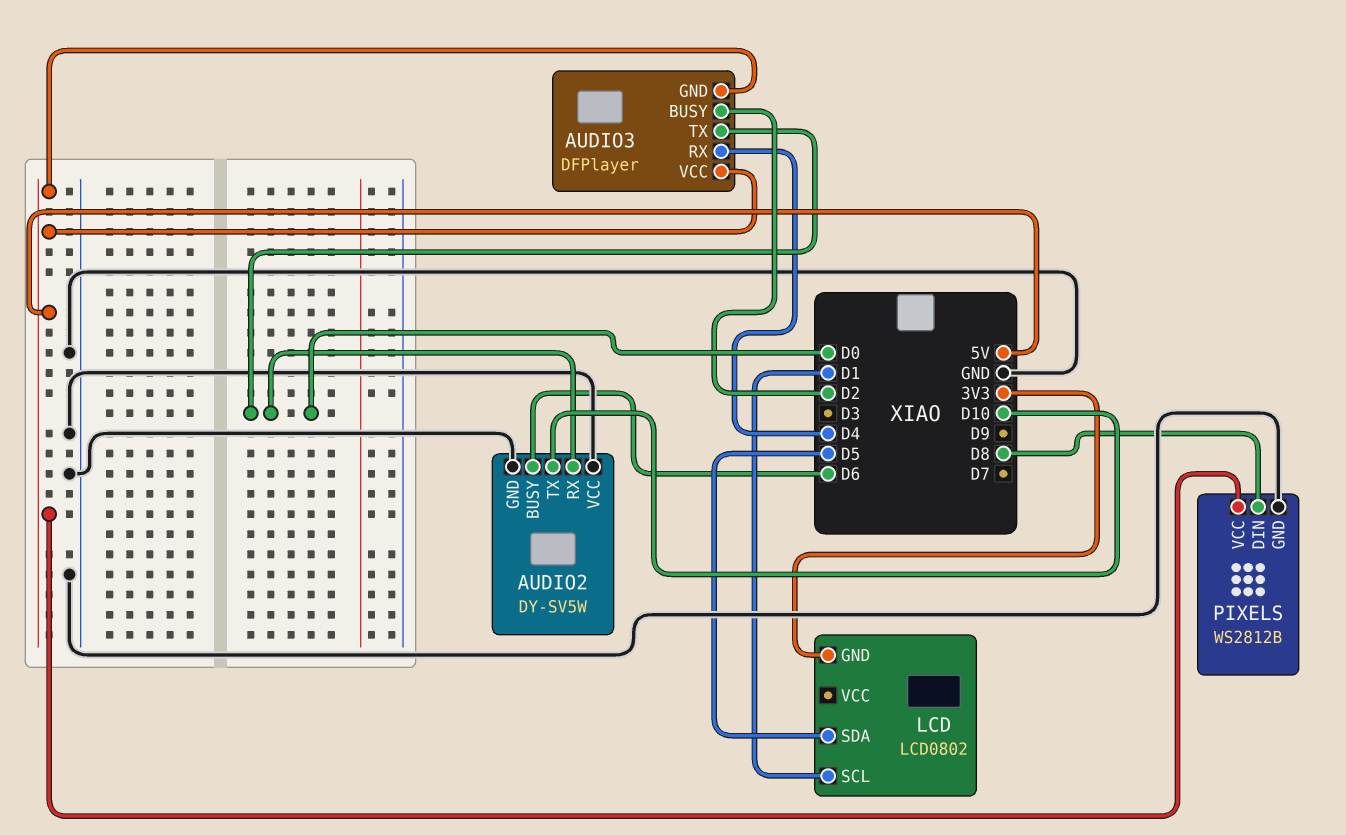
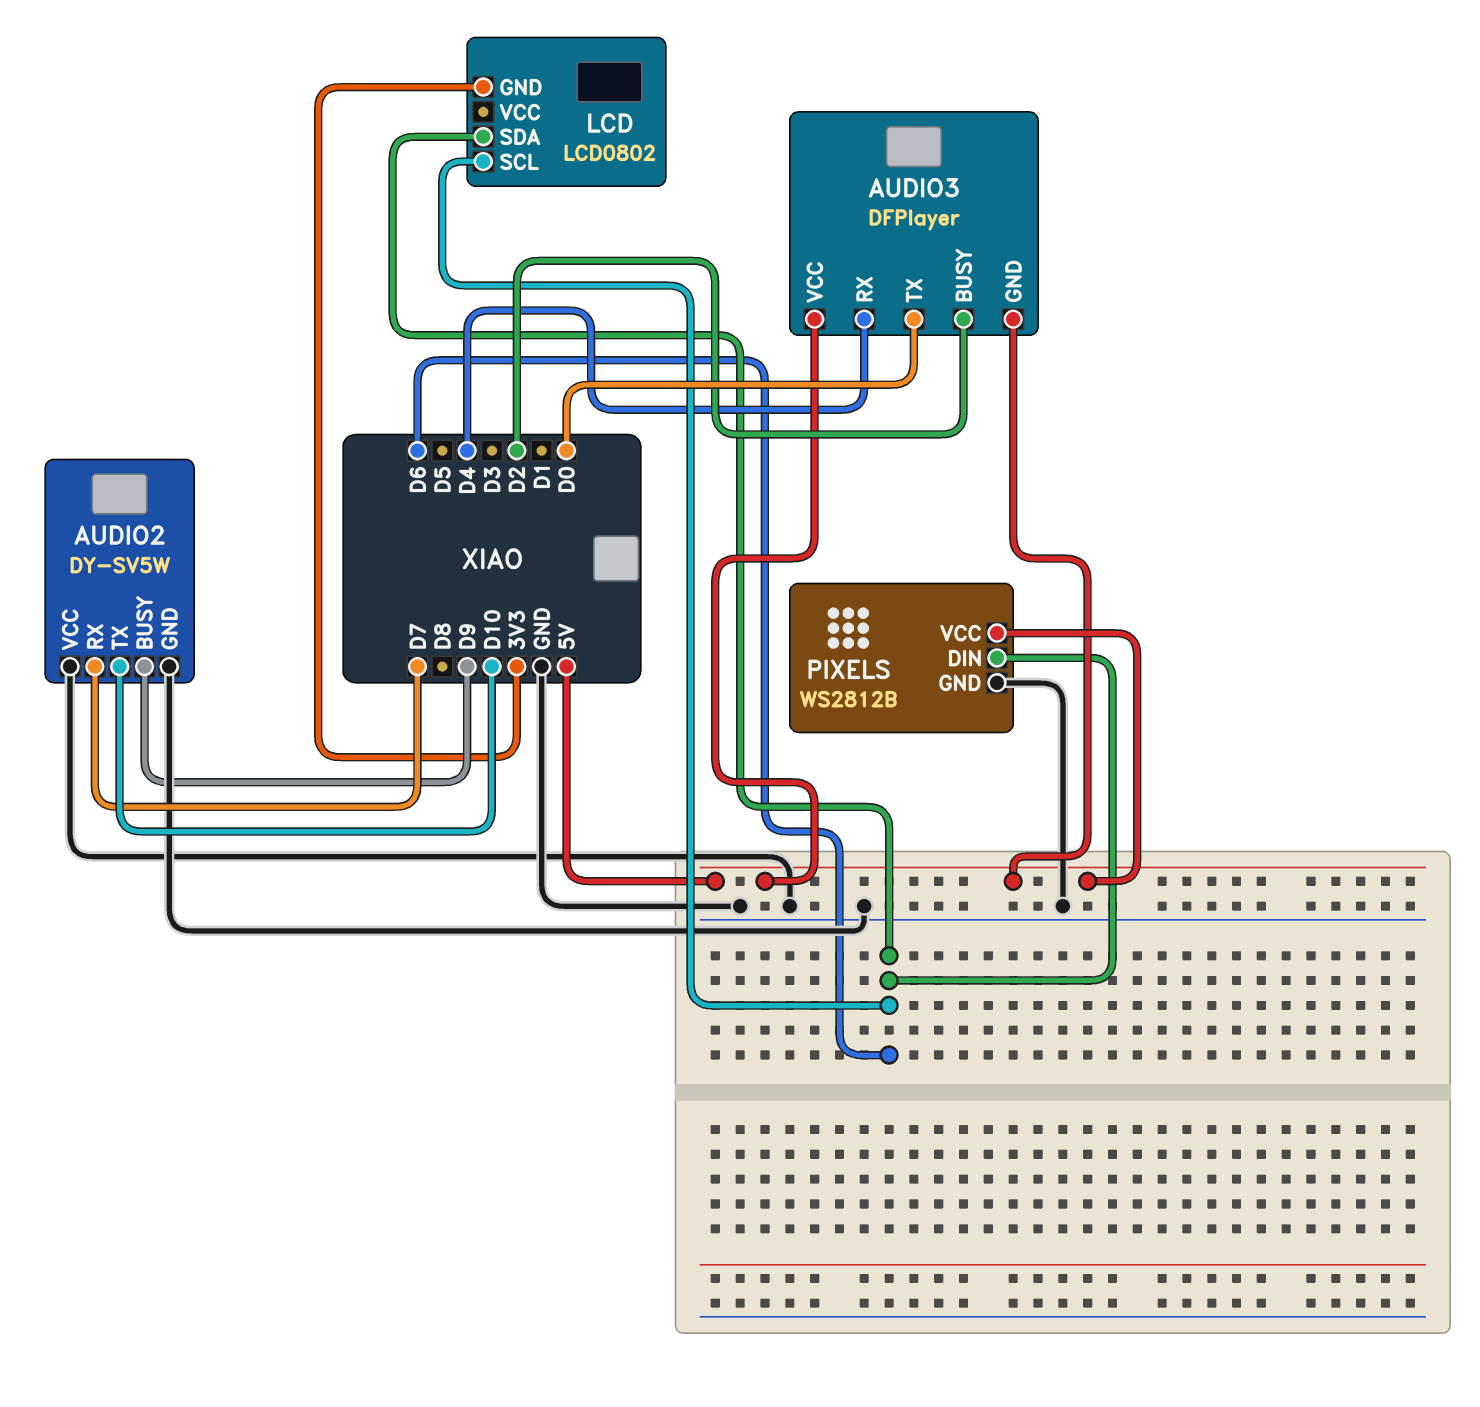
AUDIO2 pin BUSY: D6 -> D9
AUDIO2 pin RX: D0 -> D7
LCD pin SCL: D1 -> D6
LCD pin SDA: D5 -> D6
PIXELS pin DIN: D8 -> D6

